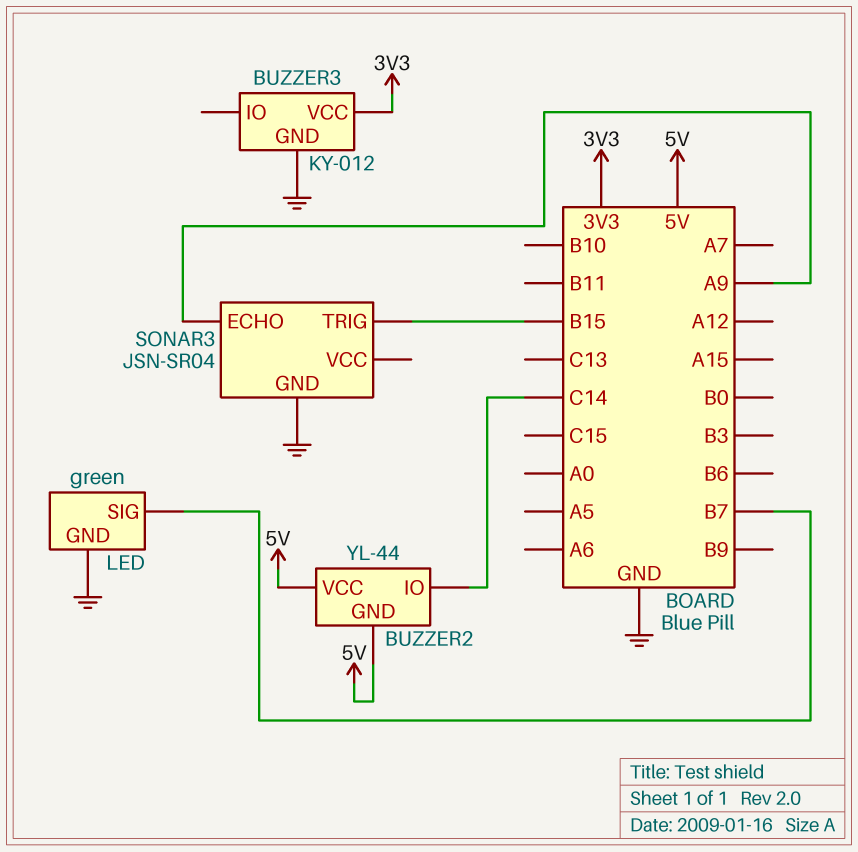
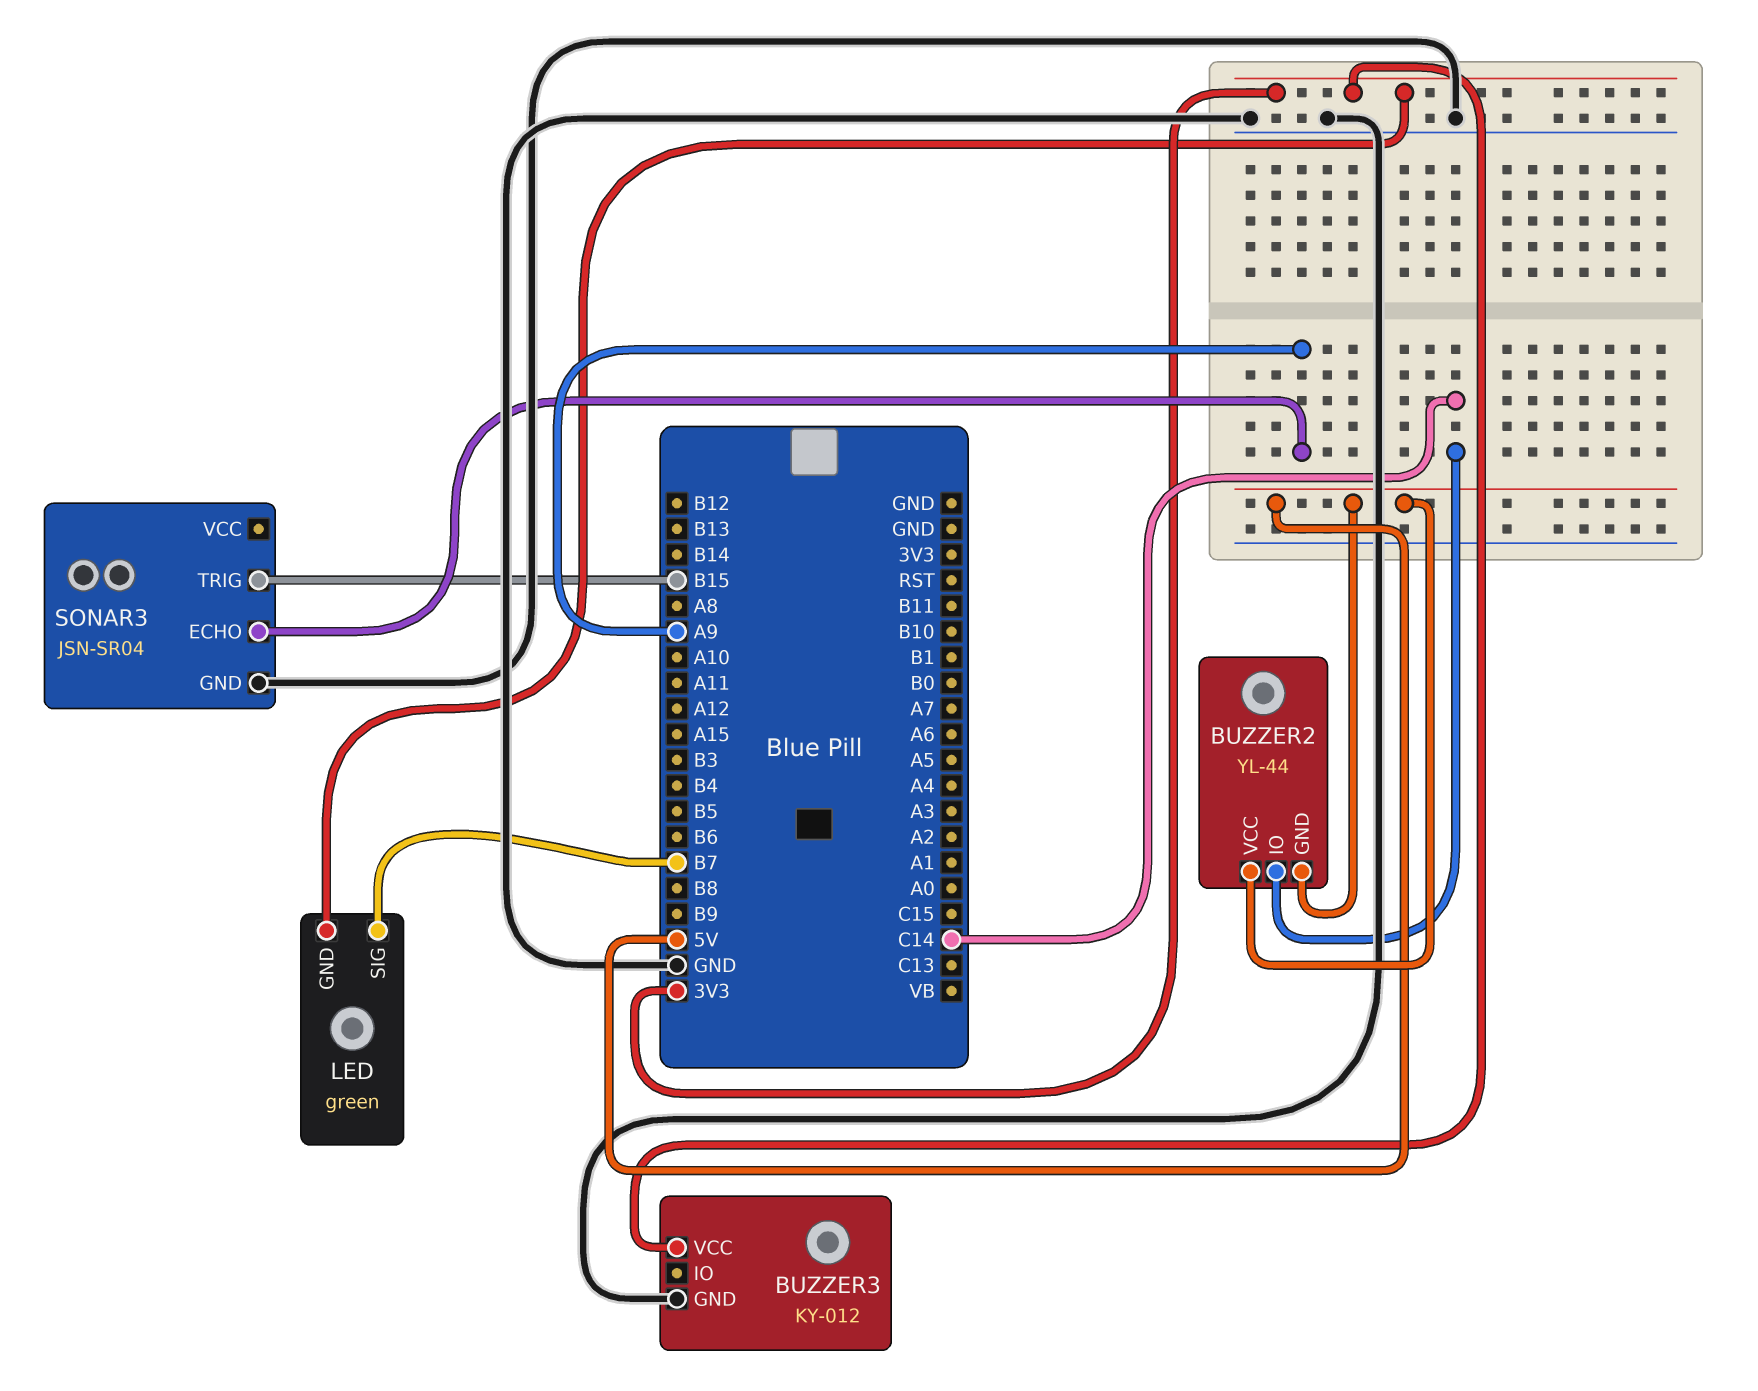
LED pin GND: GND -> 3V3

